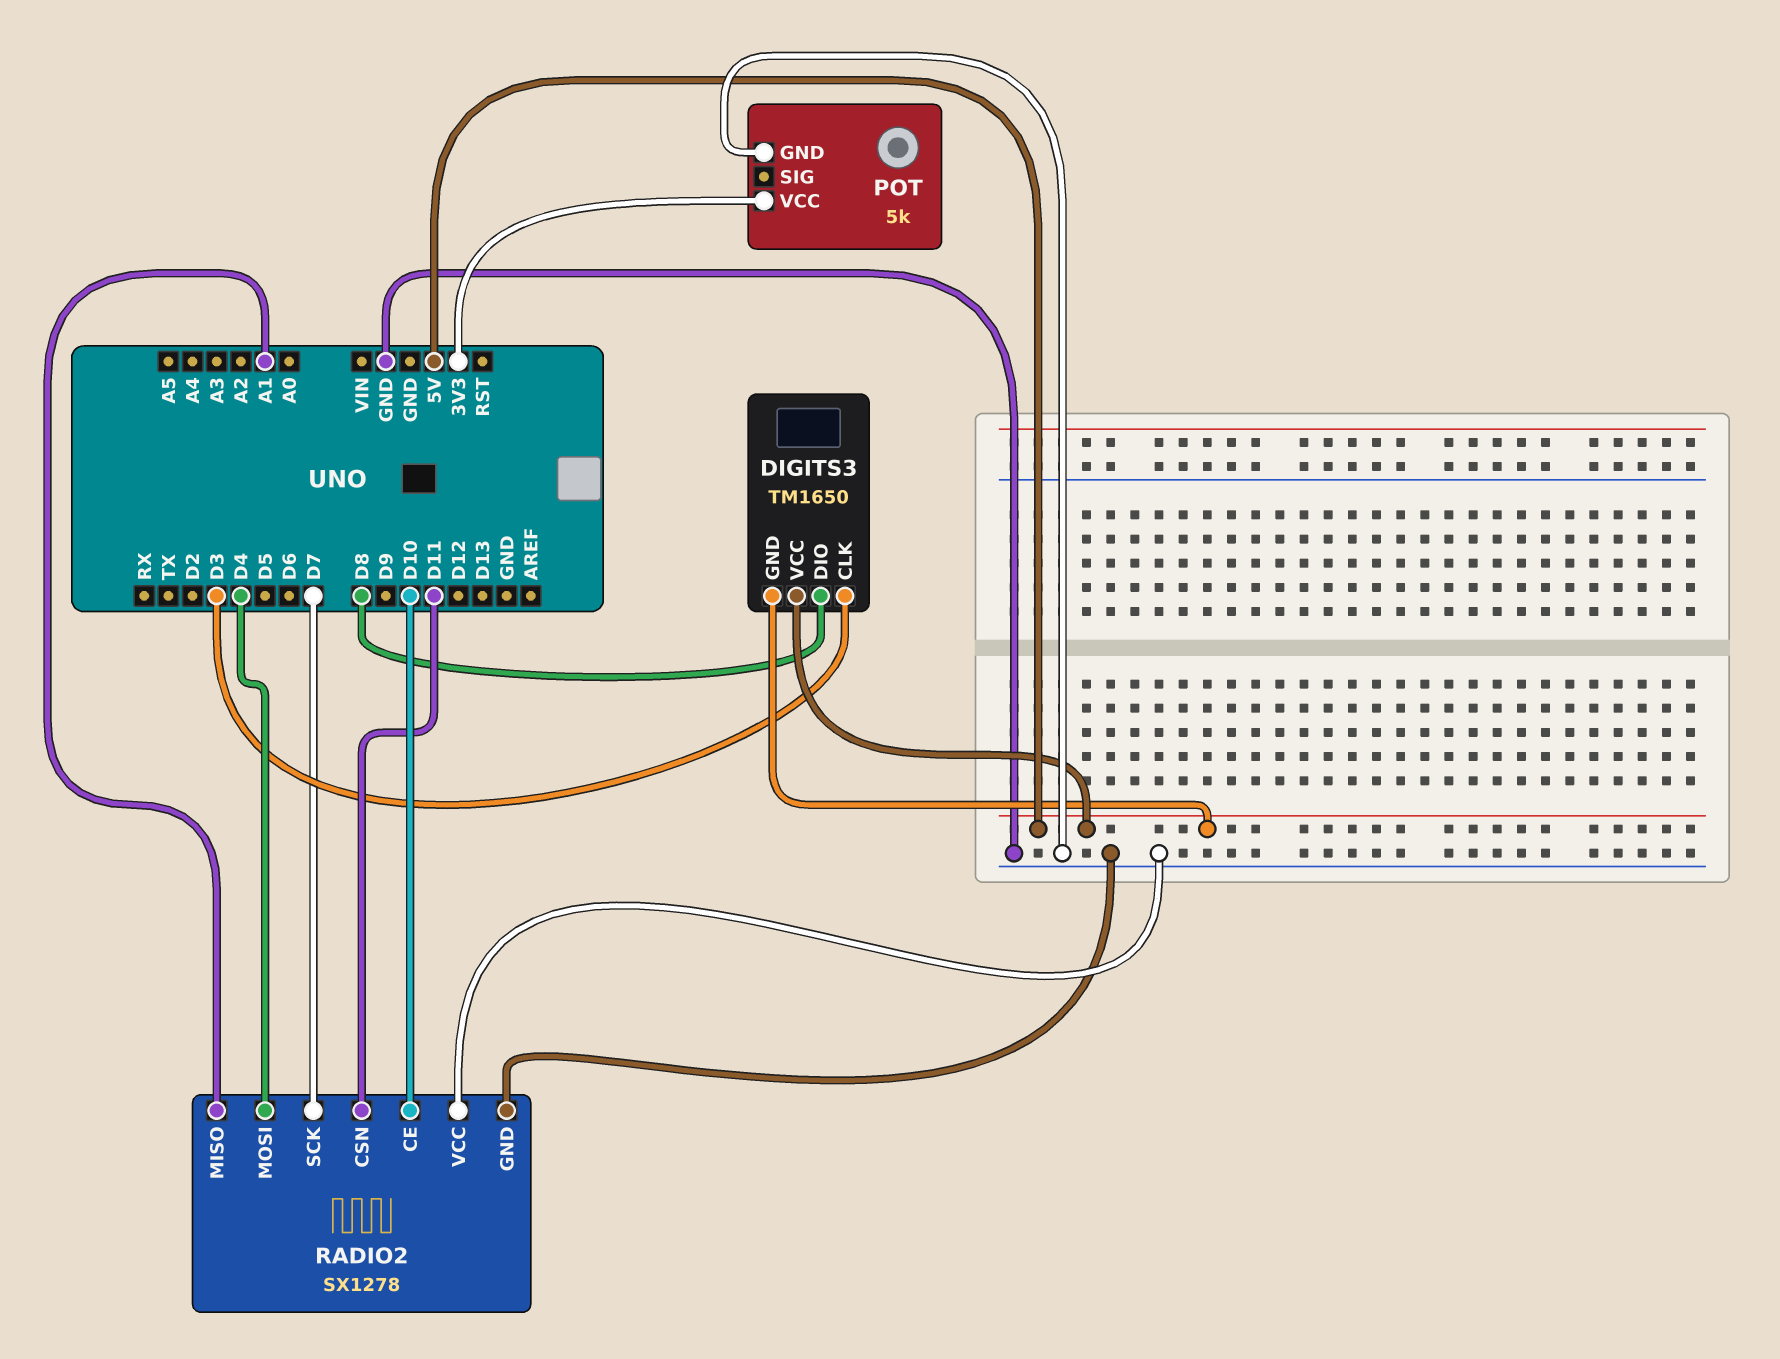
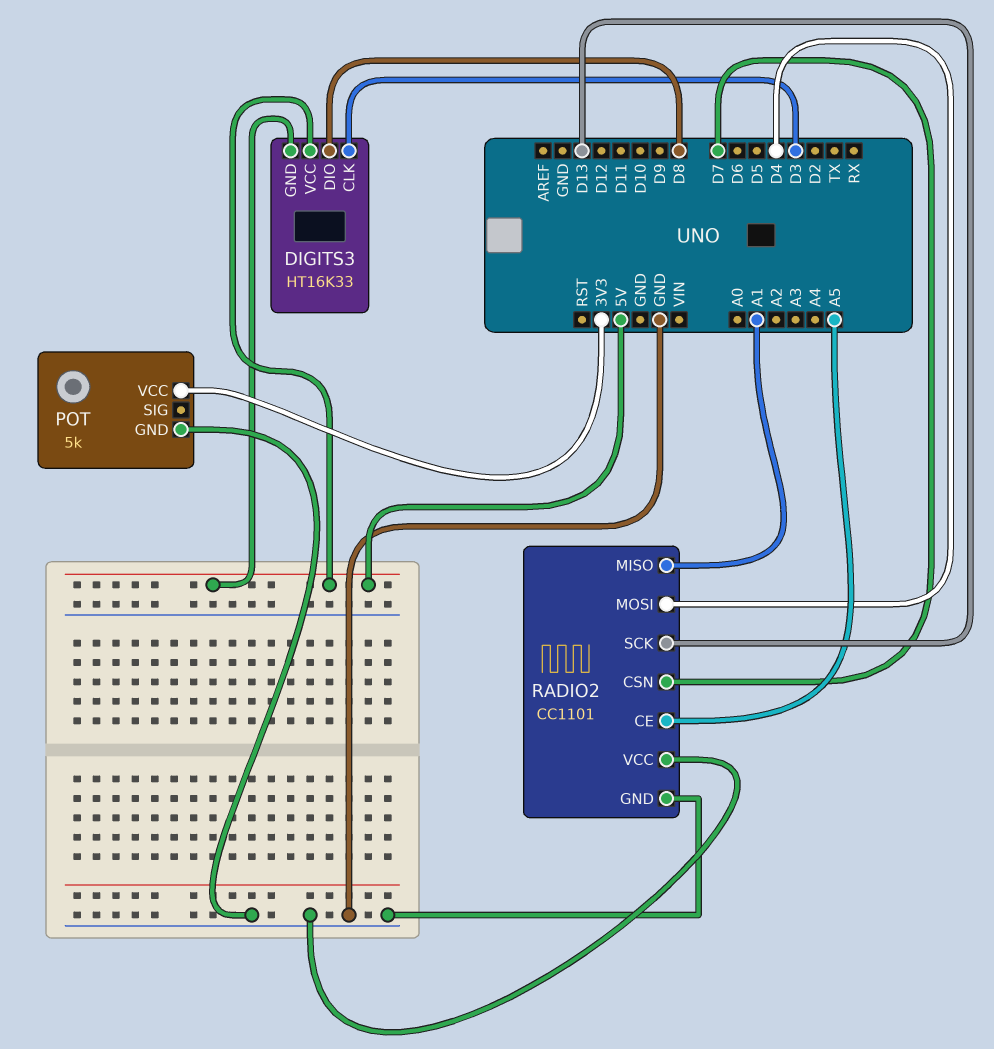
DIGITS3: TM1650 -> HT16K33
RADIO2: SX1278 -> CC1101
RADIO2 pin CE: D10 -> A5
RADIO2 pin CSN: D11 -> D7
RADIO2 pin SCK: D7 -> D13

